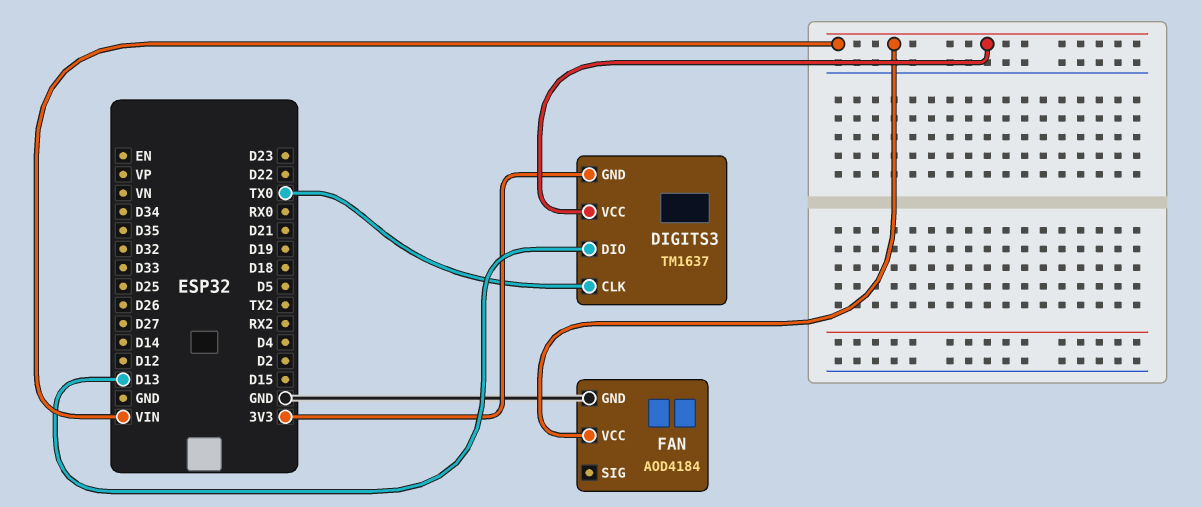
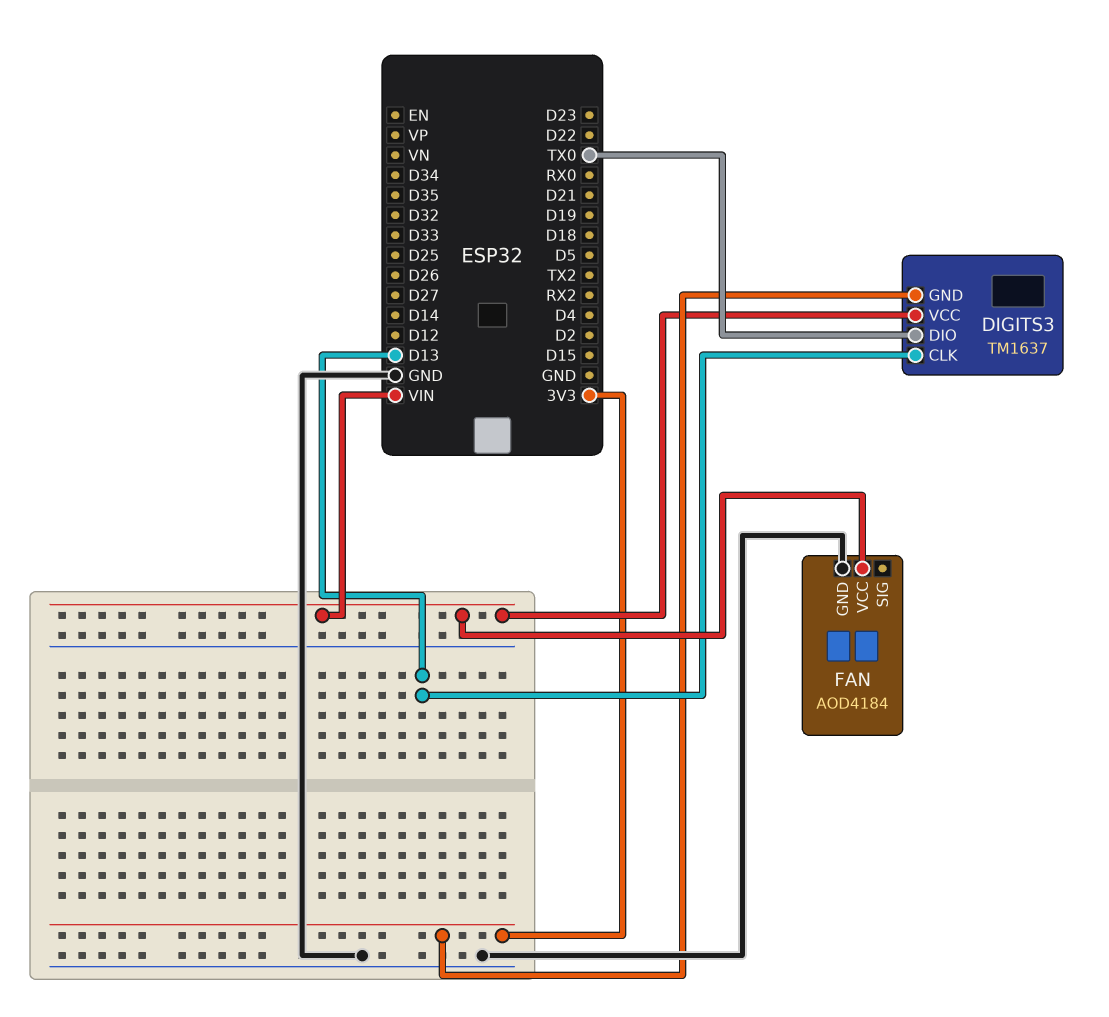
DIGITS3 pin CLK: TX0 -> D13
DIGITS3 pin DIO: D13 -> TX0

